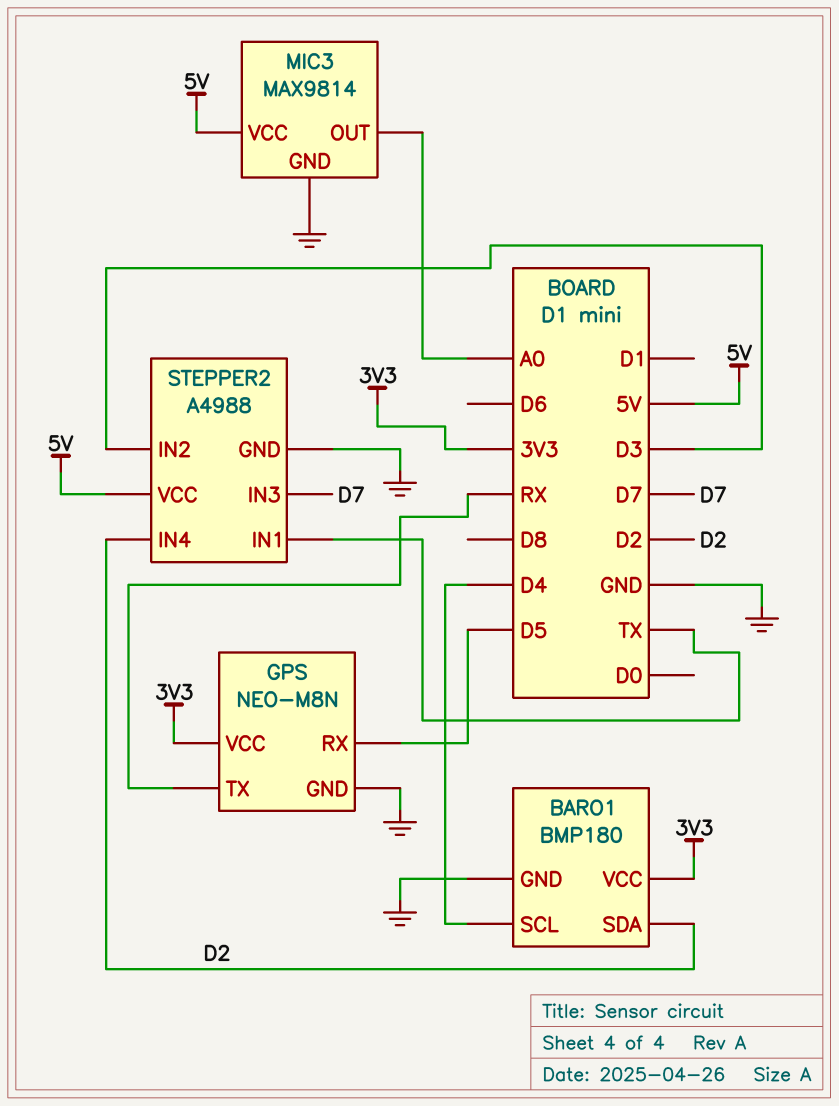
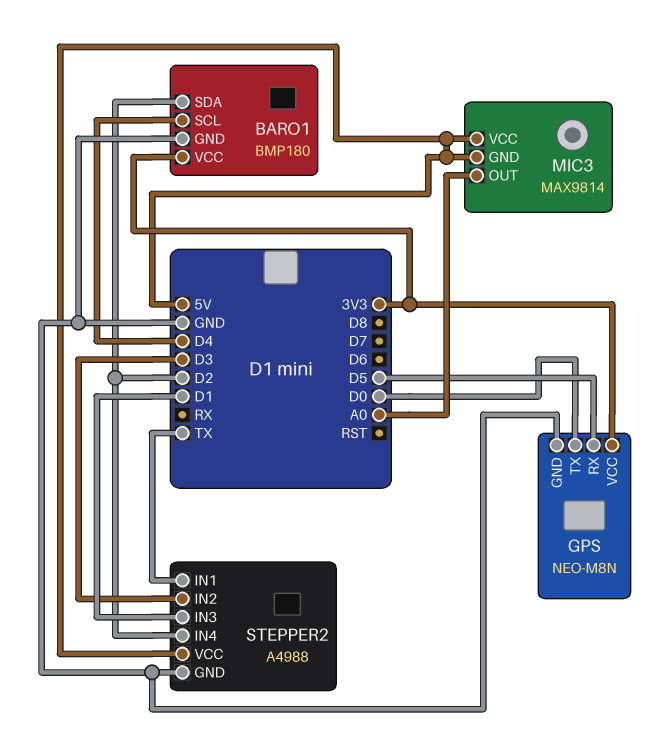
GPS pin TX: RX -> D0
MIC3 pin GND: GND -> 5V
STEPPER2 pin IN3: D7 -> D1

